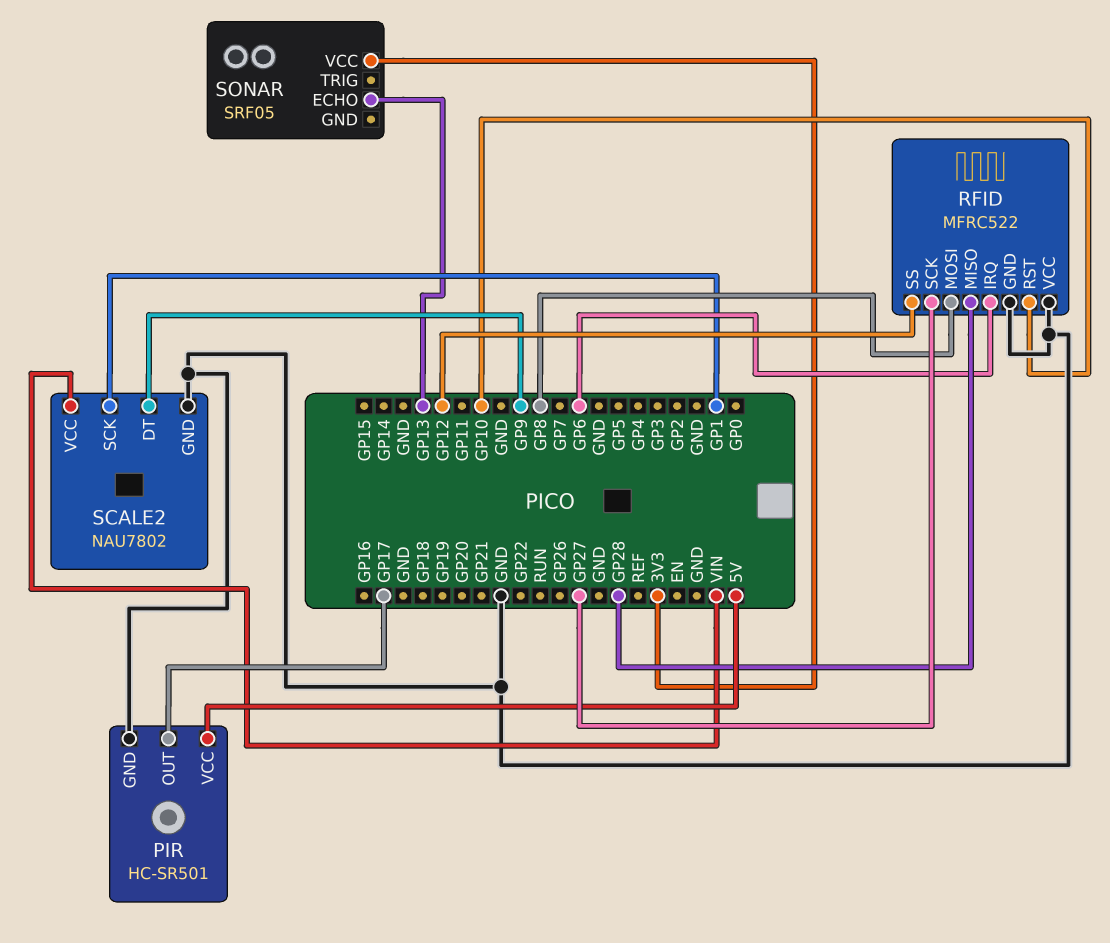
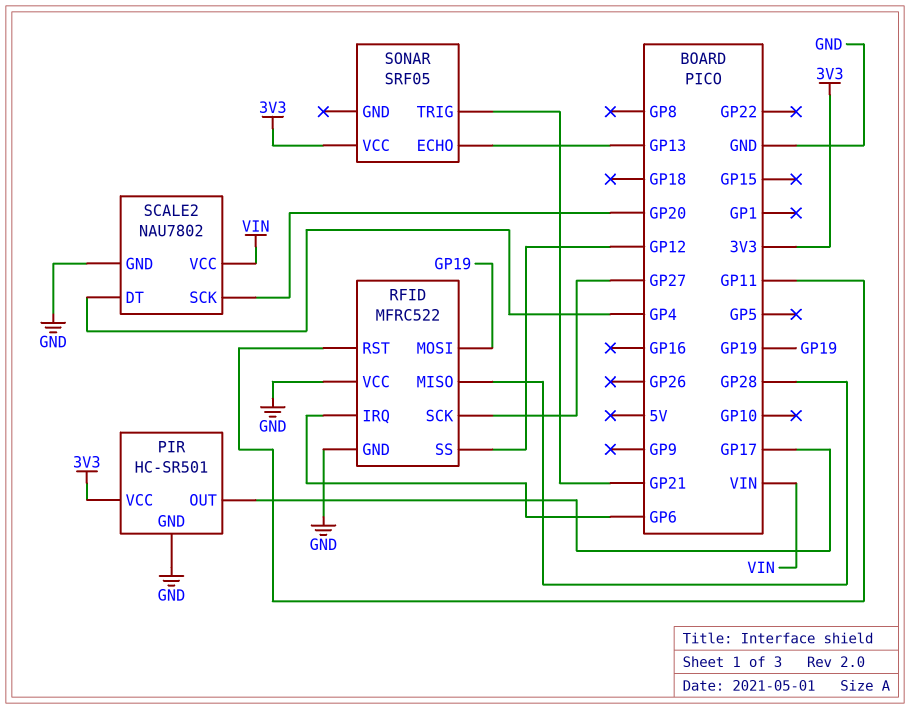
PIR pin VCC: 5V -> 3V3
RFID pin MOSI: GP8 -> GP19
RFID pin RST: GP10 -> GP11
SCALE2 pin DT: GP9 -> GP4
SCALE2 pin SCK: GP1 -> GP20
SONAR pin TRIG: none -> GP21

